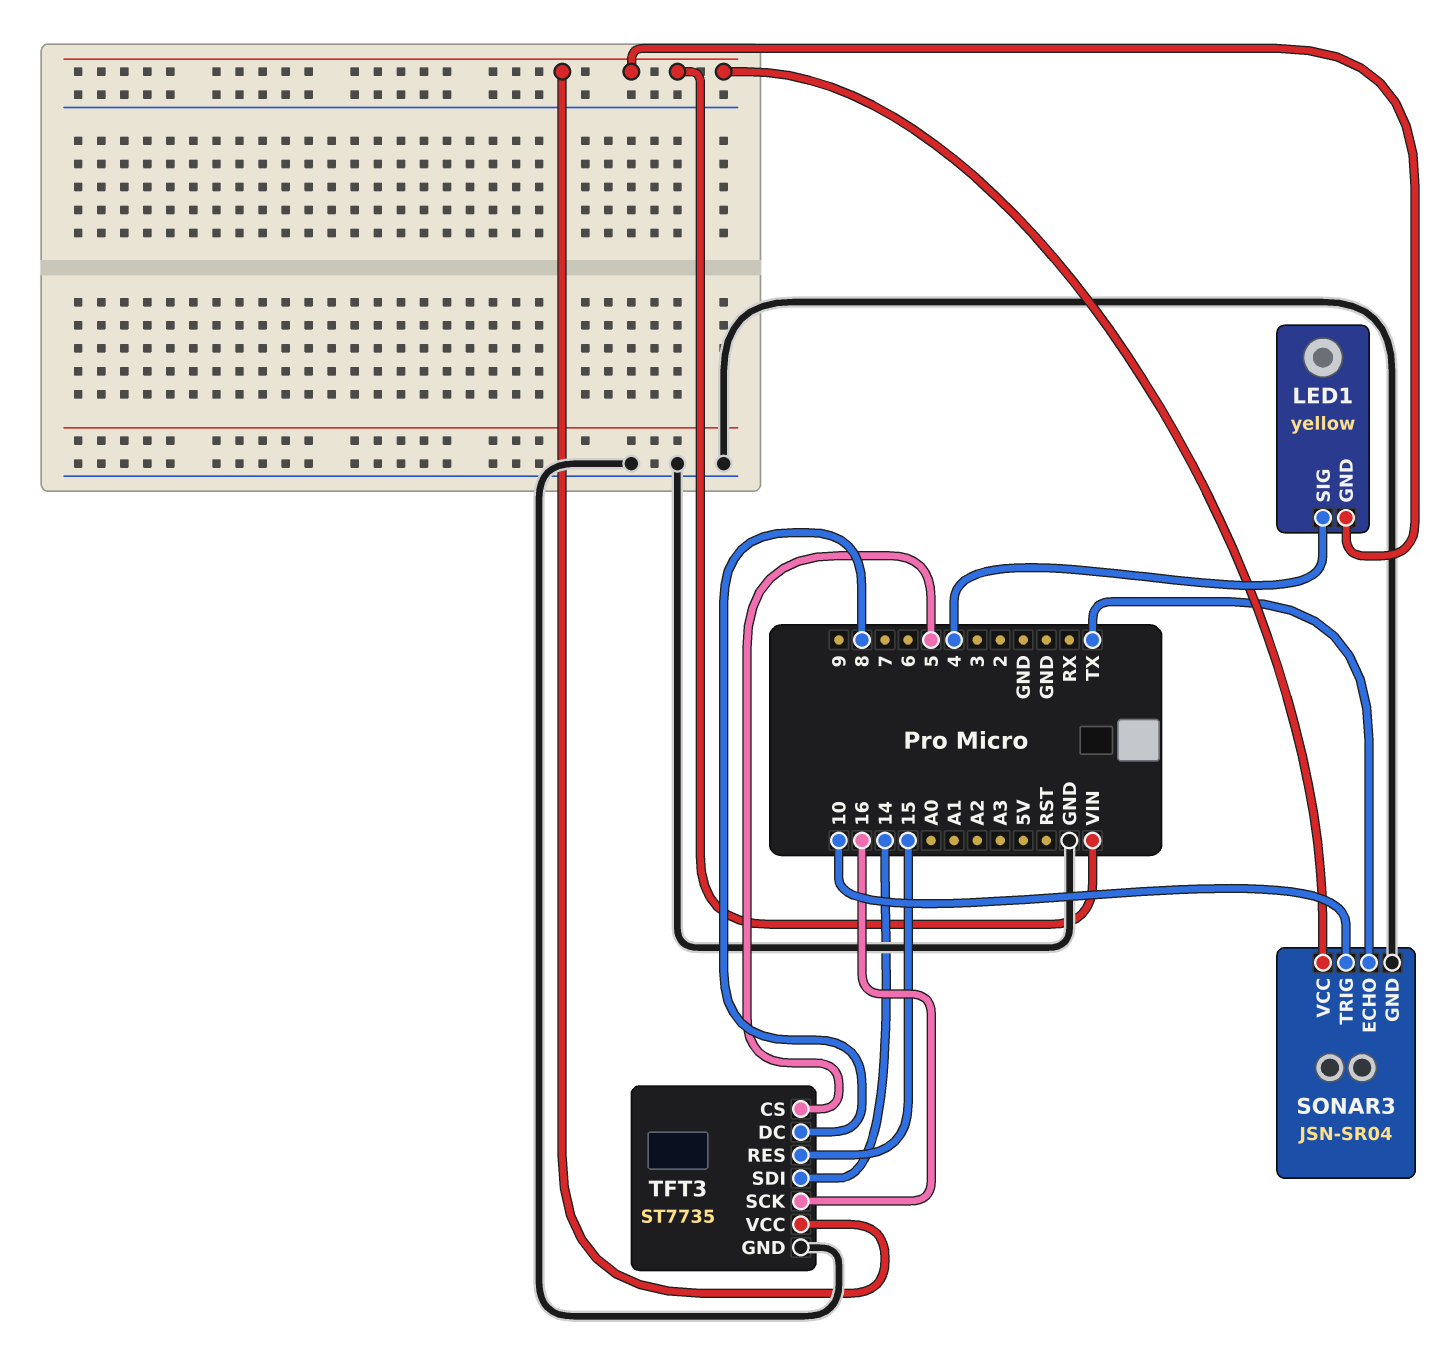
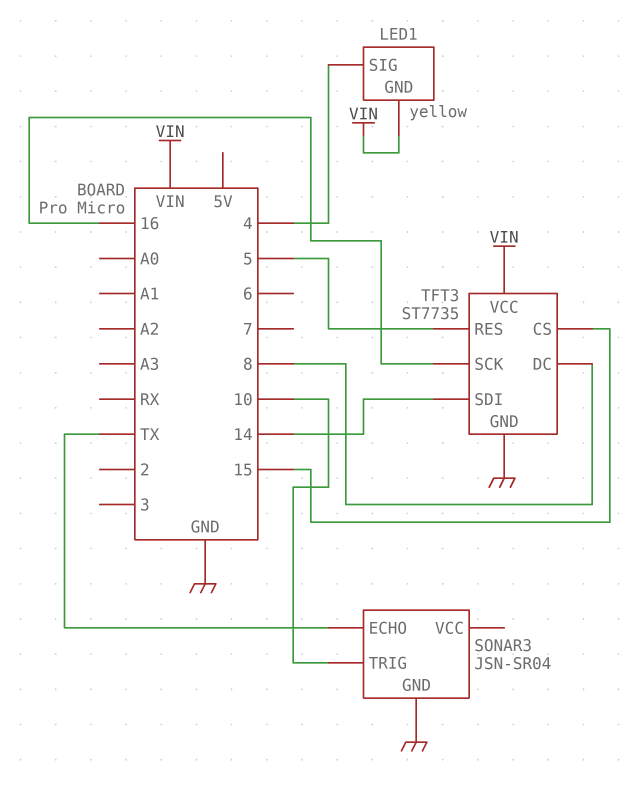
SONAR3 pin VCC: VIN -> none
TFT3 pin CS: 5 -> 15
TFT3 pin RES: 15 -> 5

